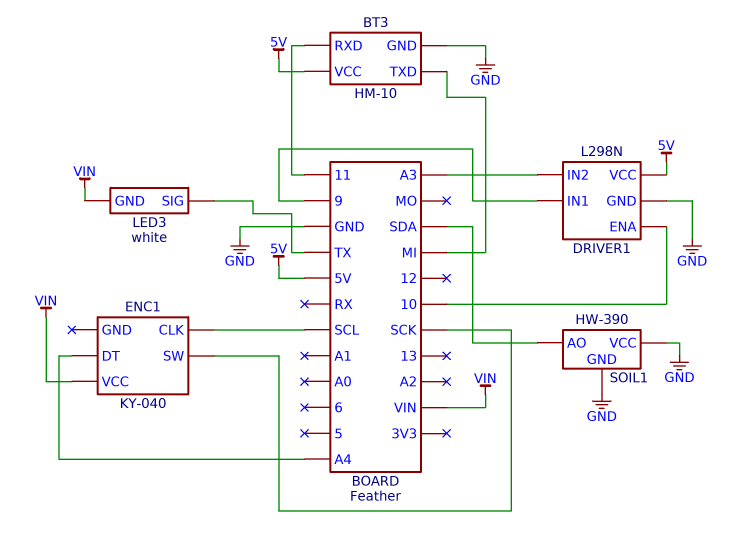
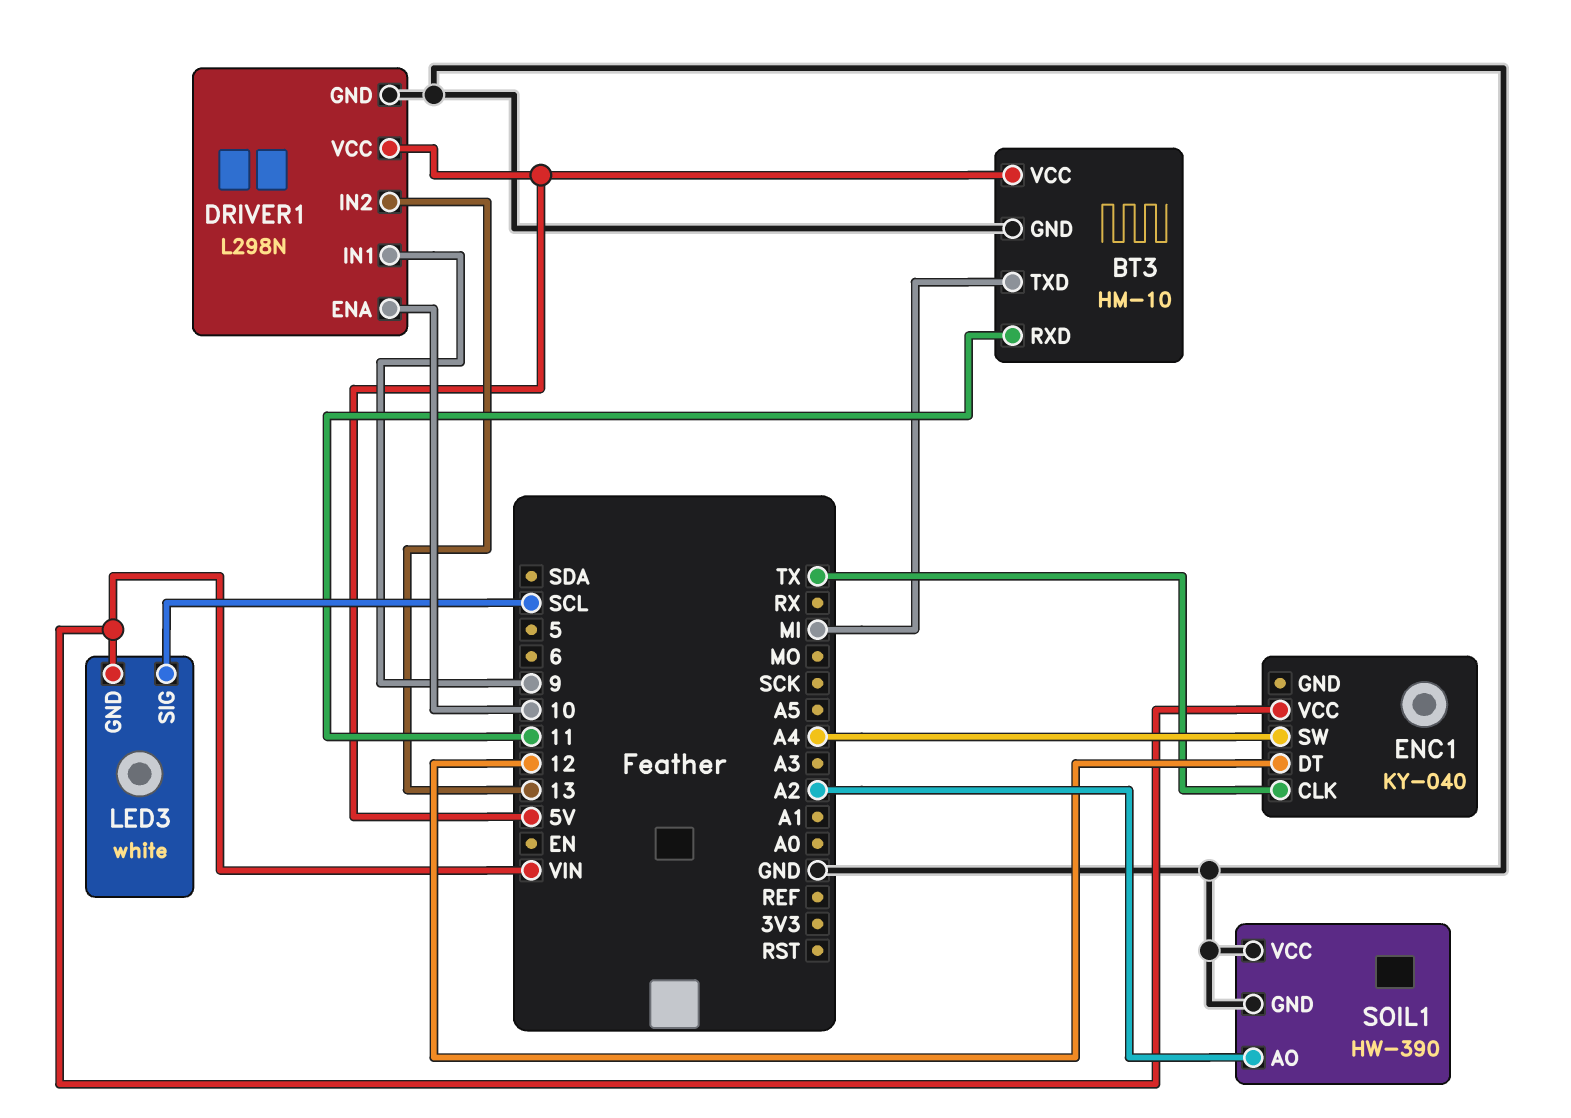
DRIVER1 pin IN2: A3 -> 13
ENC1 pin CLK: SCL -> TX
ENC1 pin DT: A4 -> 12
ENC1 pin SW: SCK -> A4
LED3 pin SIG: TX -> SCL
SOIL1 pin AO: SDA -> A2

